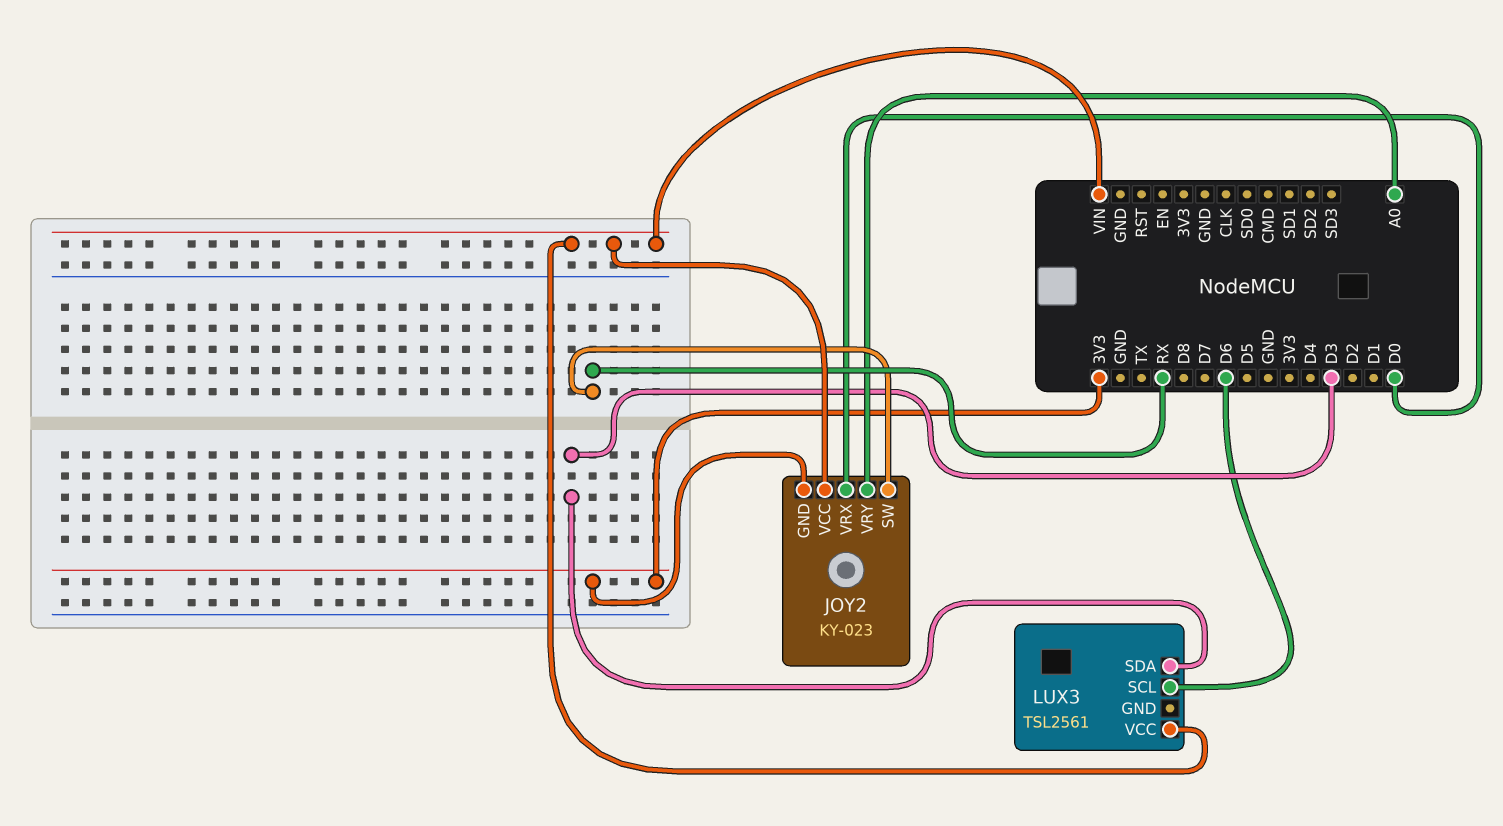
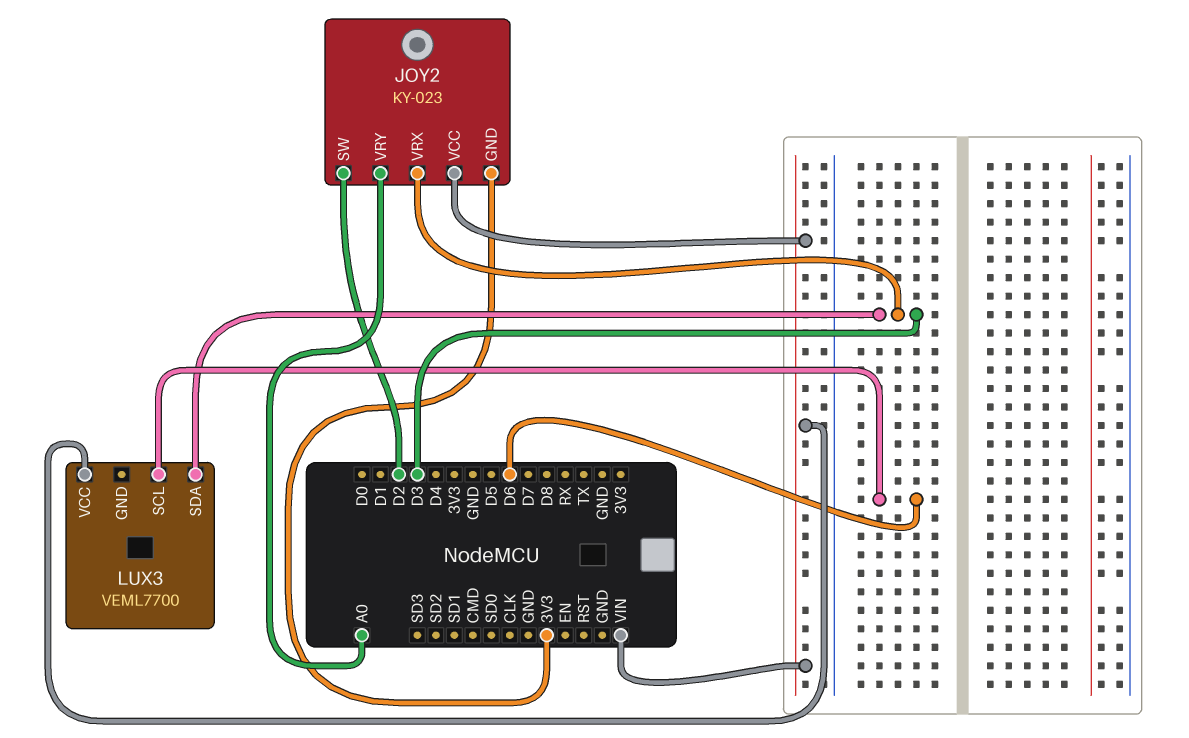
JOY2 pin SW: RX -> D2
JOY2 pin VRX: D0 -> D3
LUX3: TSL2561 -> VEML7700

